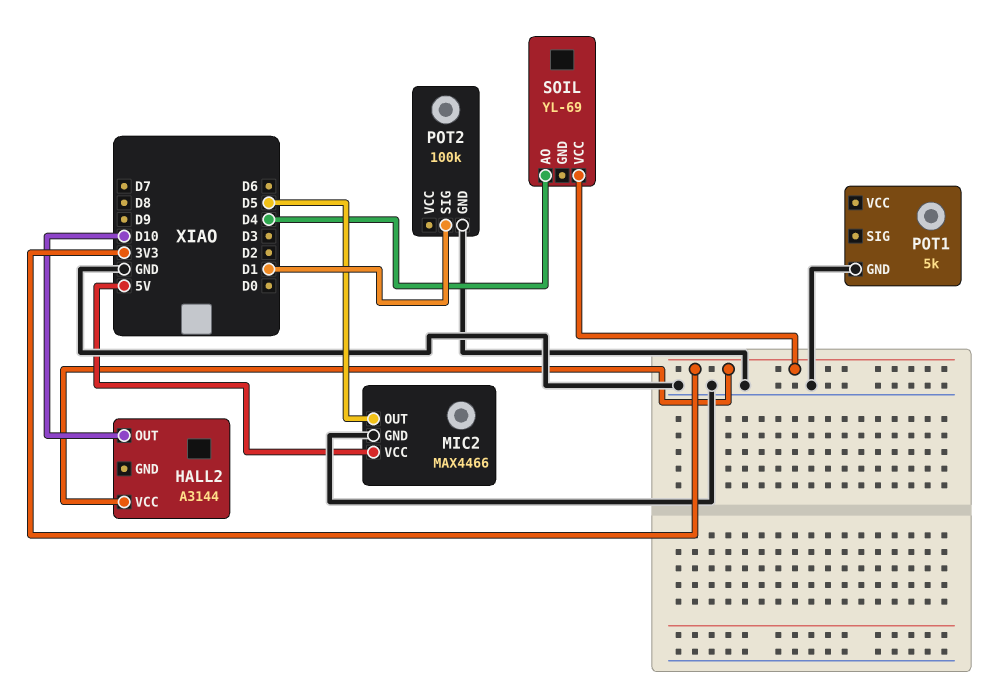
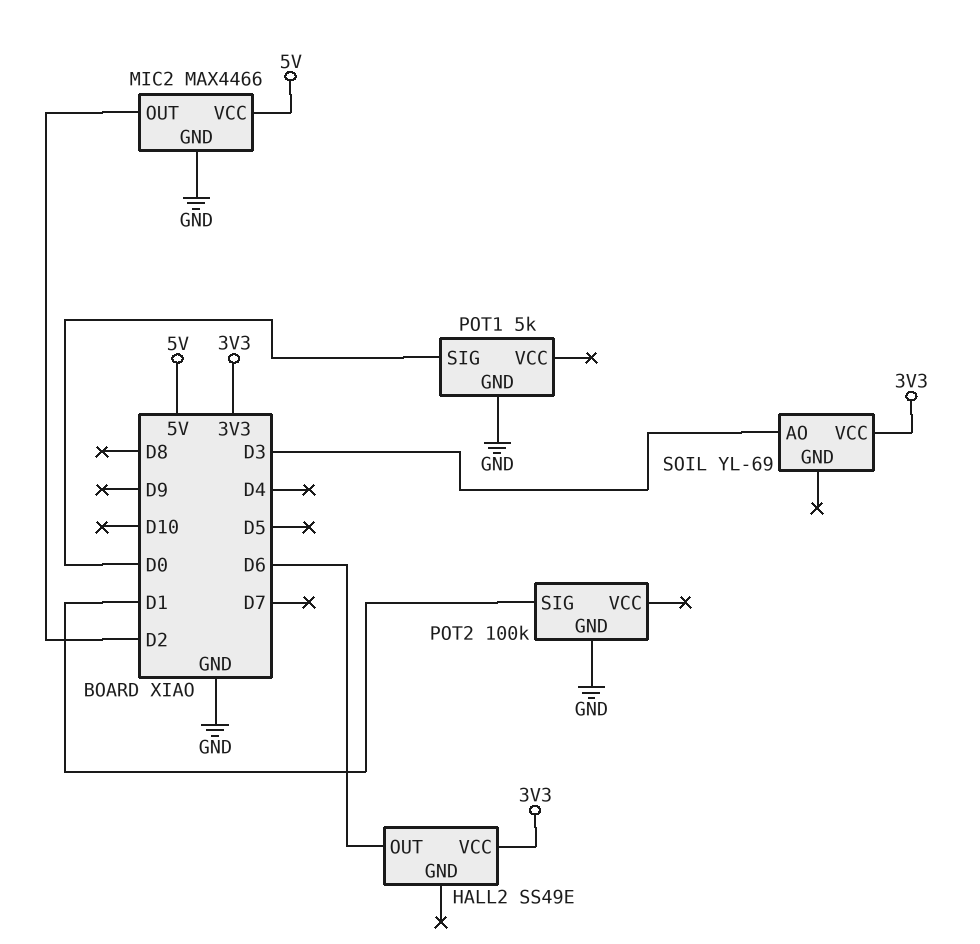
HALL2: A3144 -> SS49E
HALL2 pin OUT: D10 -> D6
MIC2 pin OUT: D5 -> D2
POT1 pin SIG: none -> D0
SOIL pin AO: D4 -> D3

